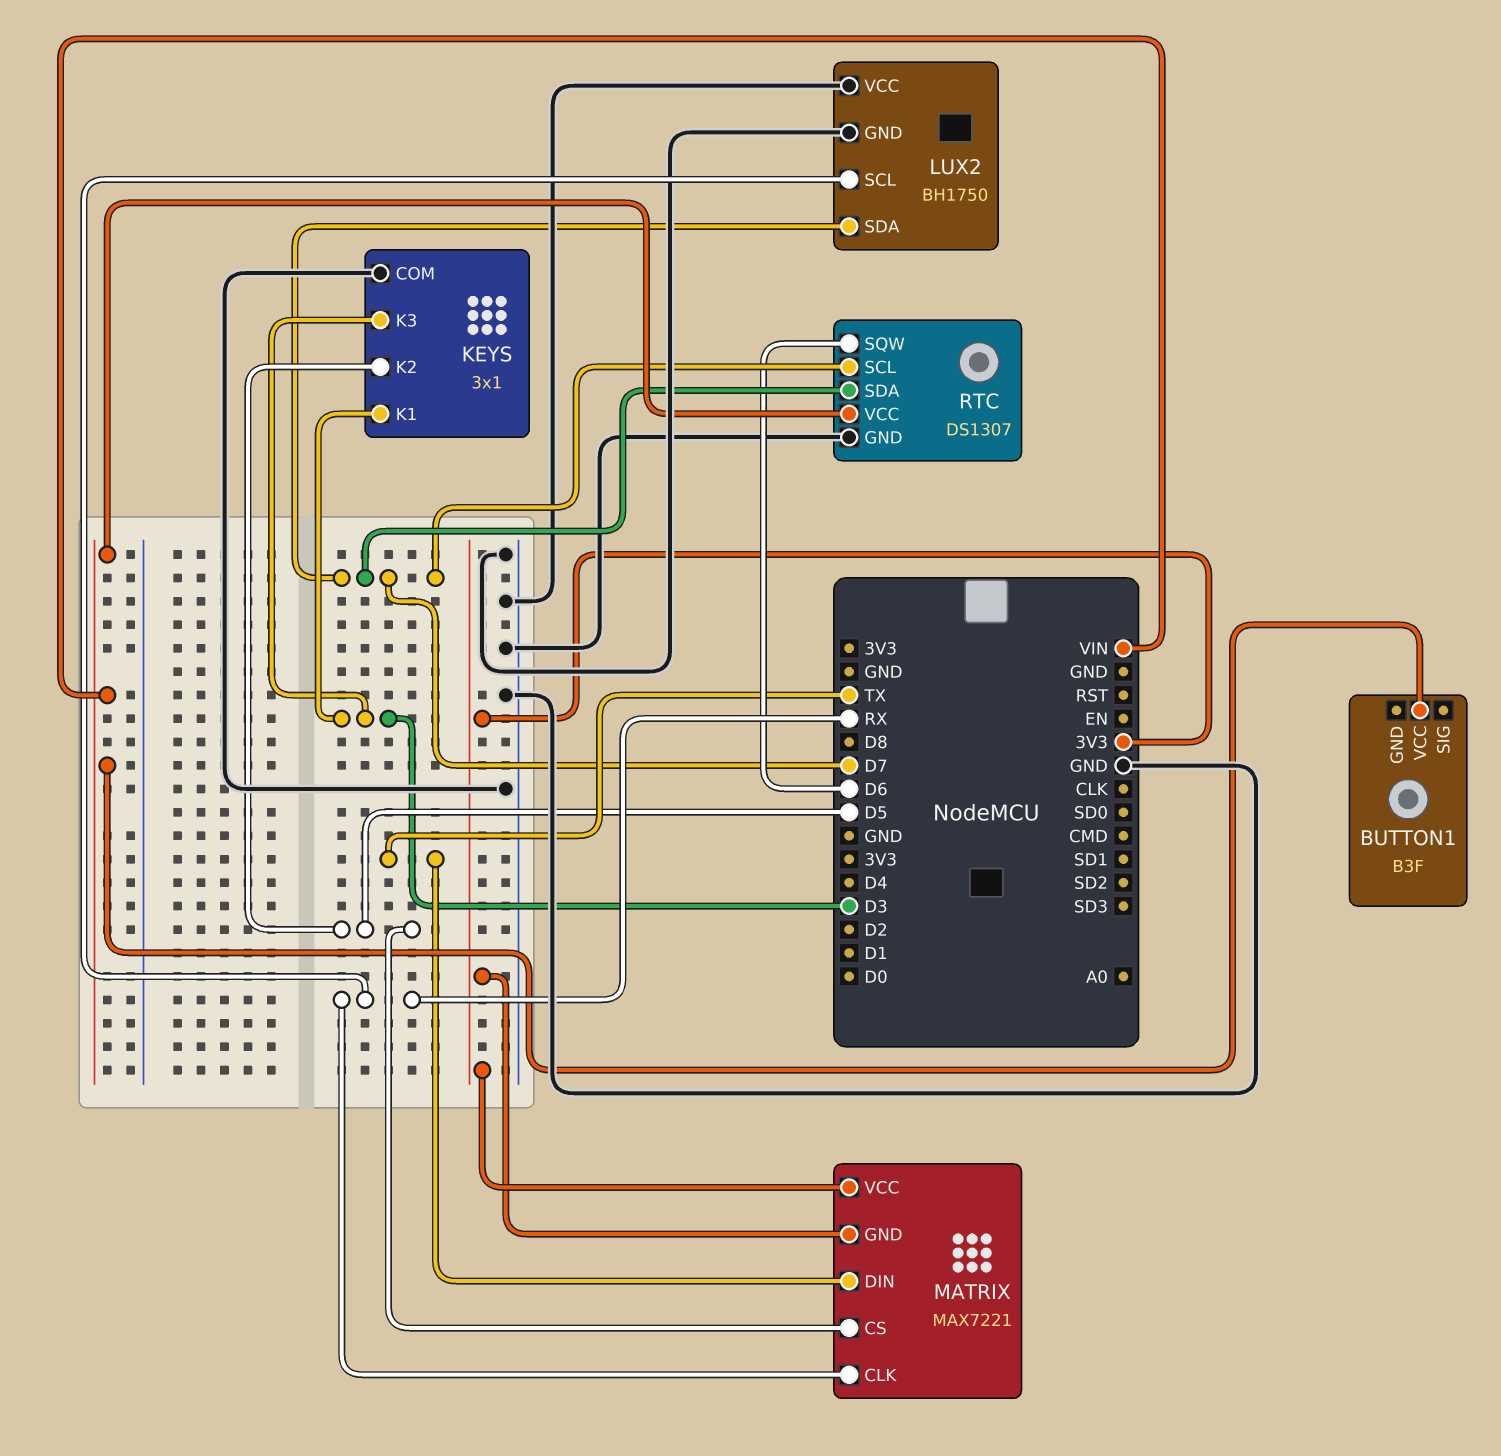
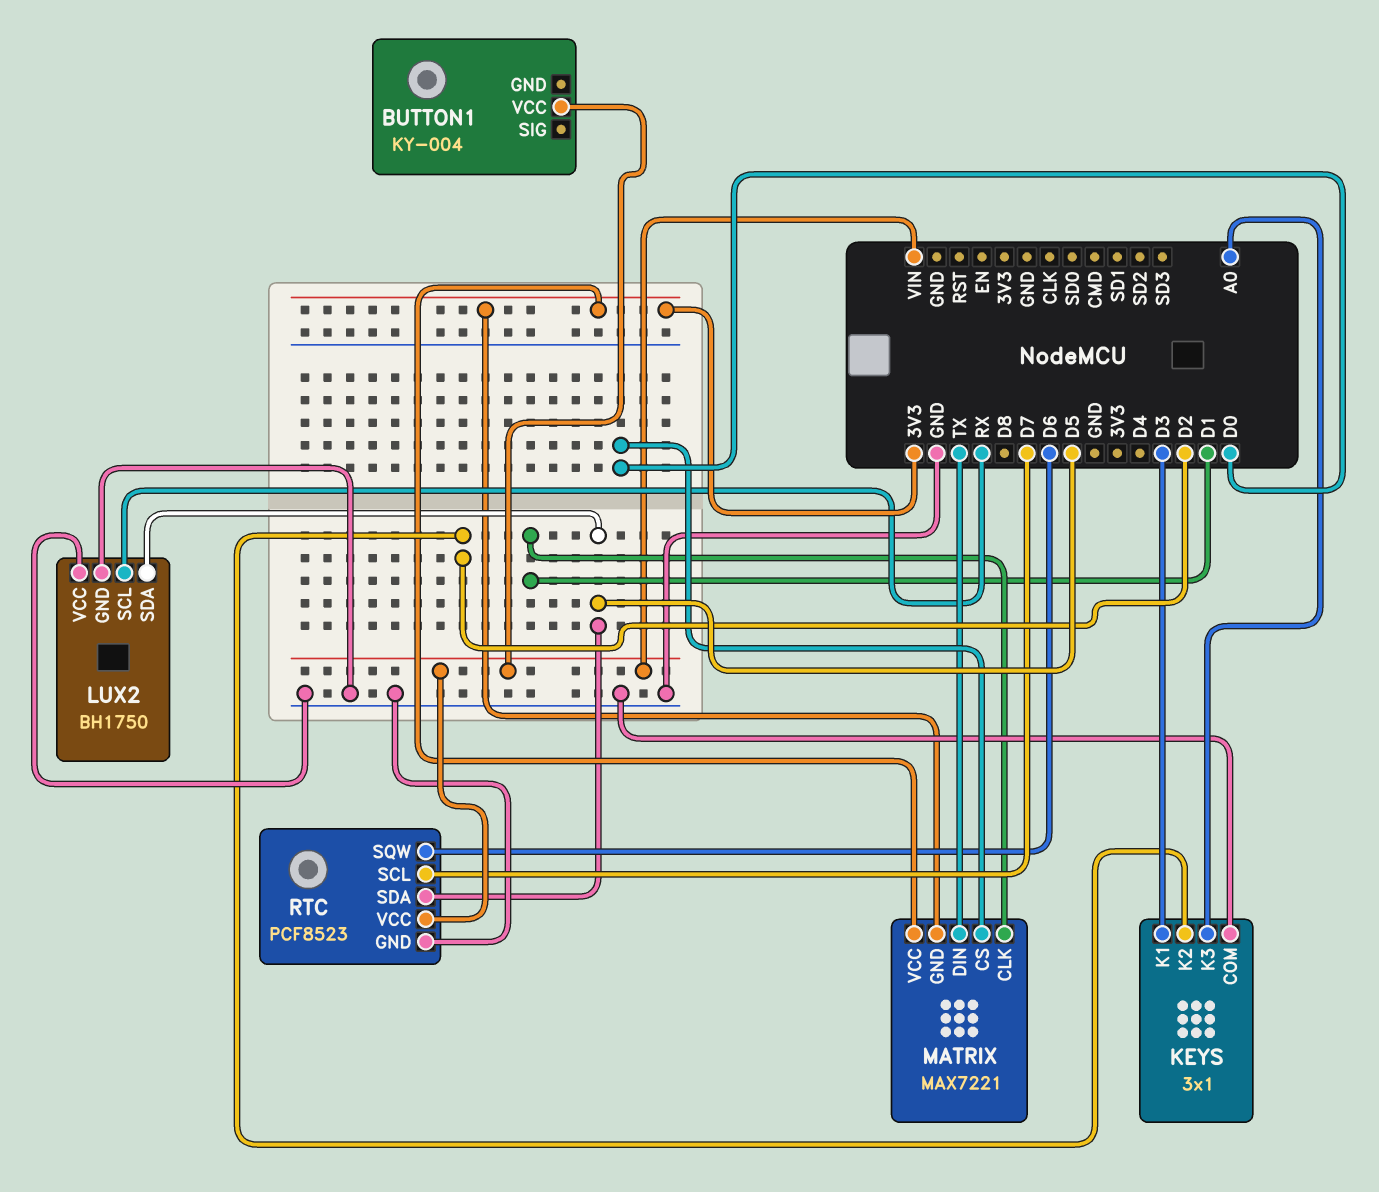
BUTTON1: B3F -> KY-004
KEYS pin K2: D5 -> D2
KEYS pin K3: D3 -> A0
LUX2 pin SDA: D7 -> D5
MATRIX pin CLK: RX -> D1
MATRIX pin CS: D5 -> D0
RTC: DS1307 -> PCF8523
RTC pin SDA: D7 -> D5

